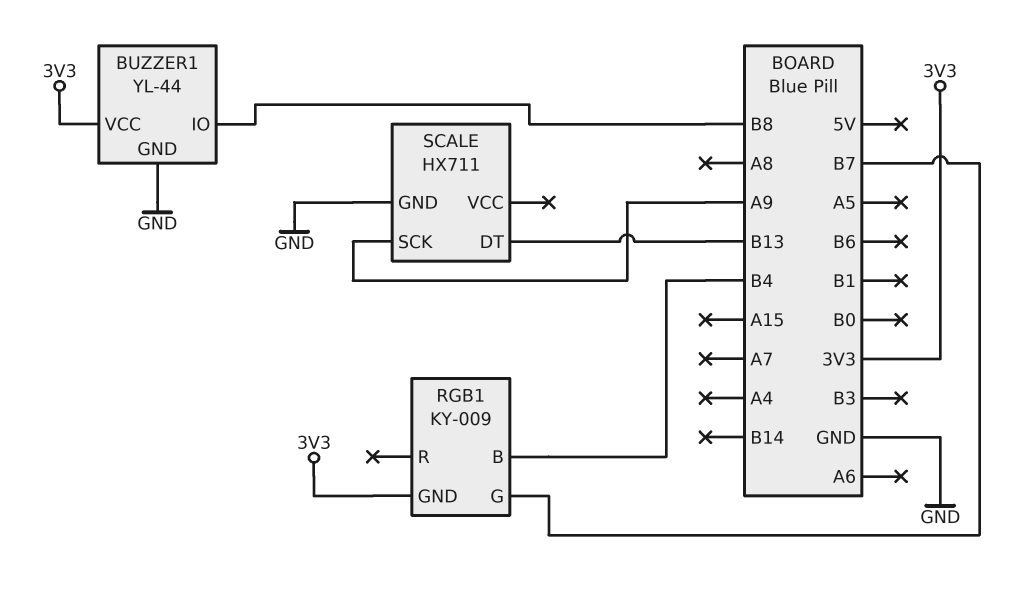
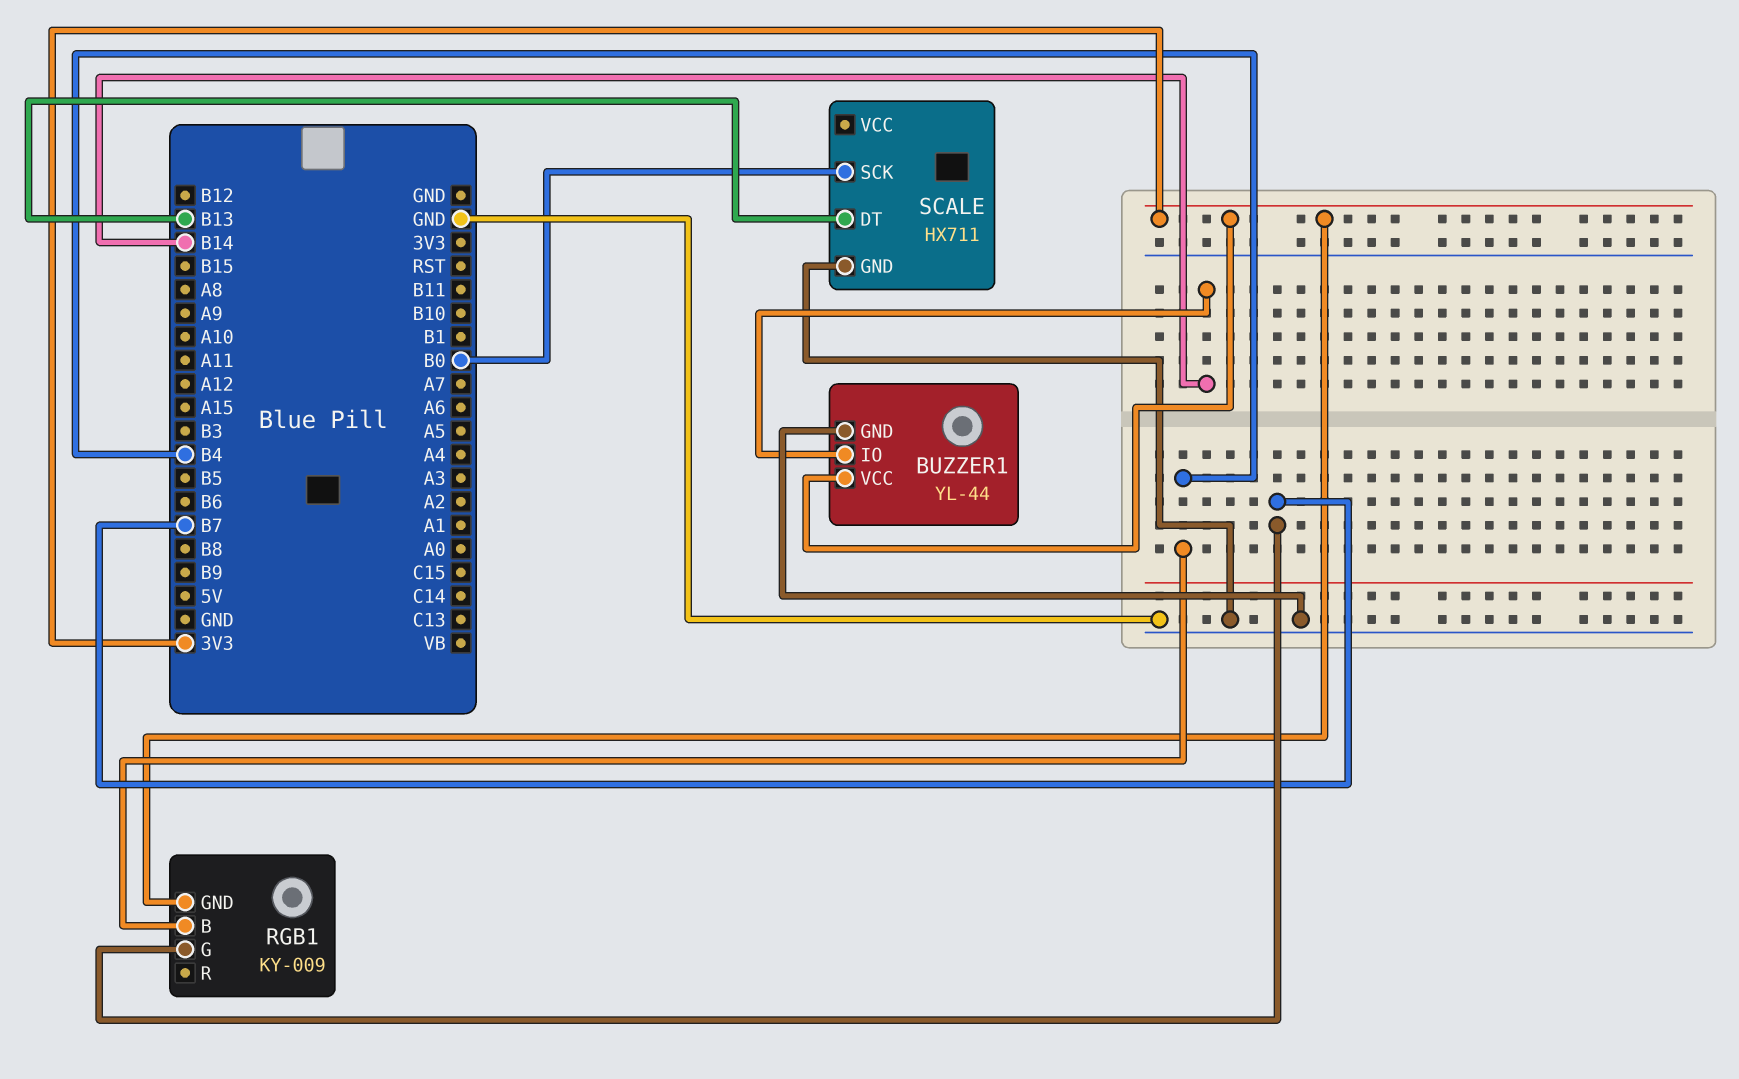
BUZZER1 pin IO: B8 -> B14
SCALE pin SCK: A9 -> B0

